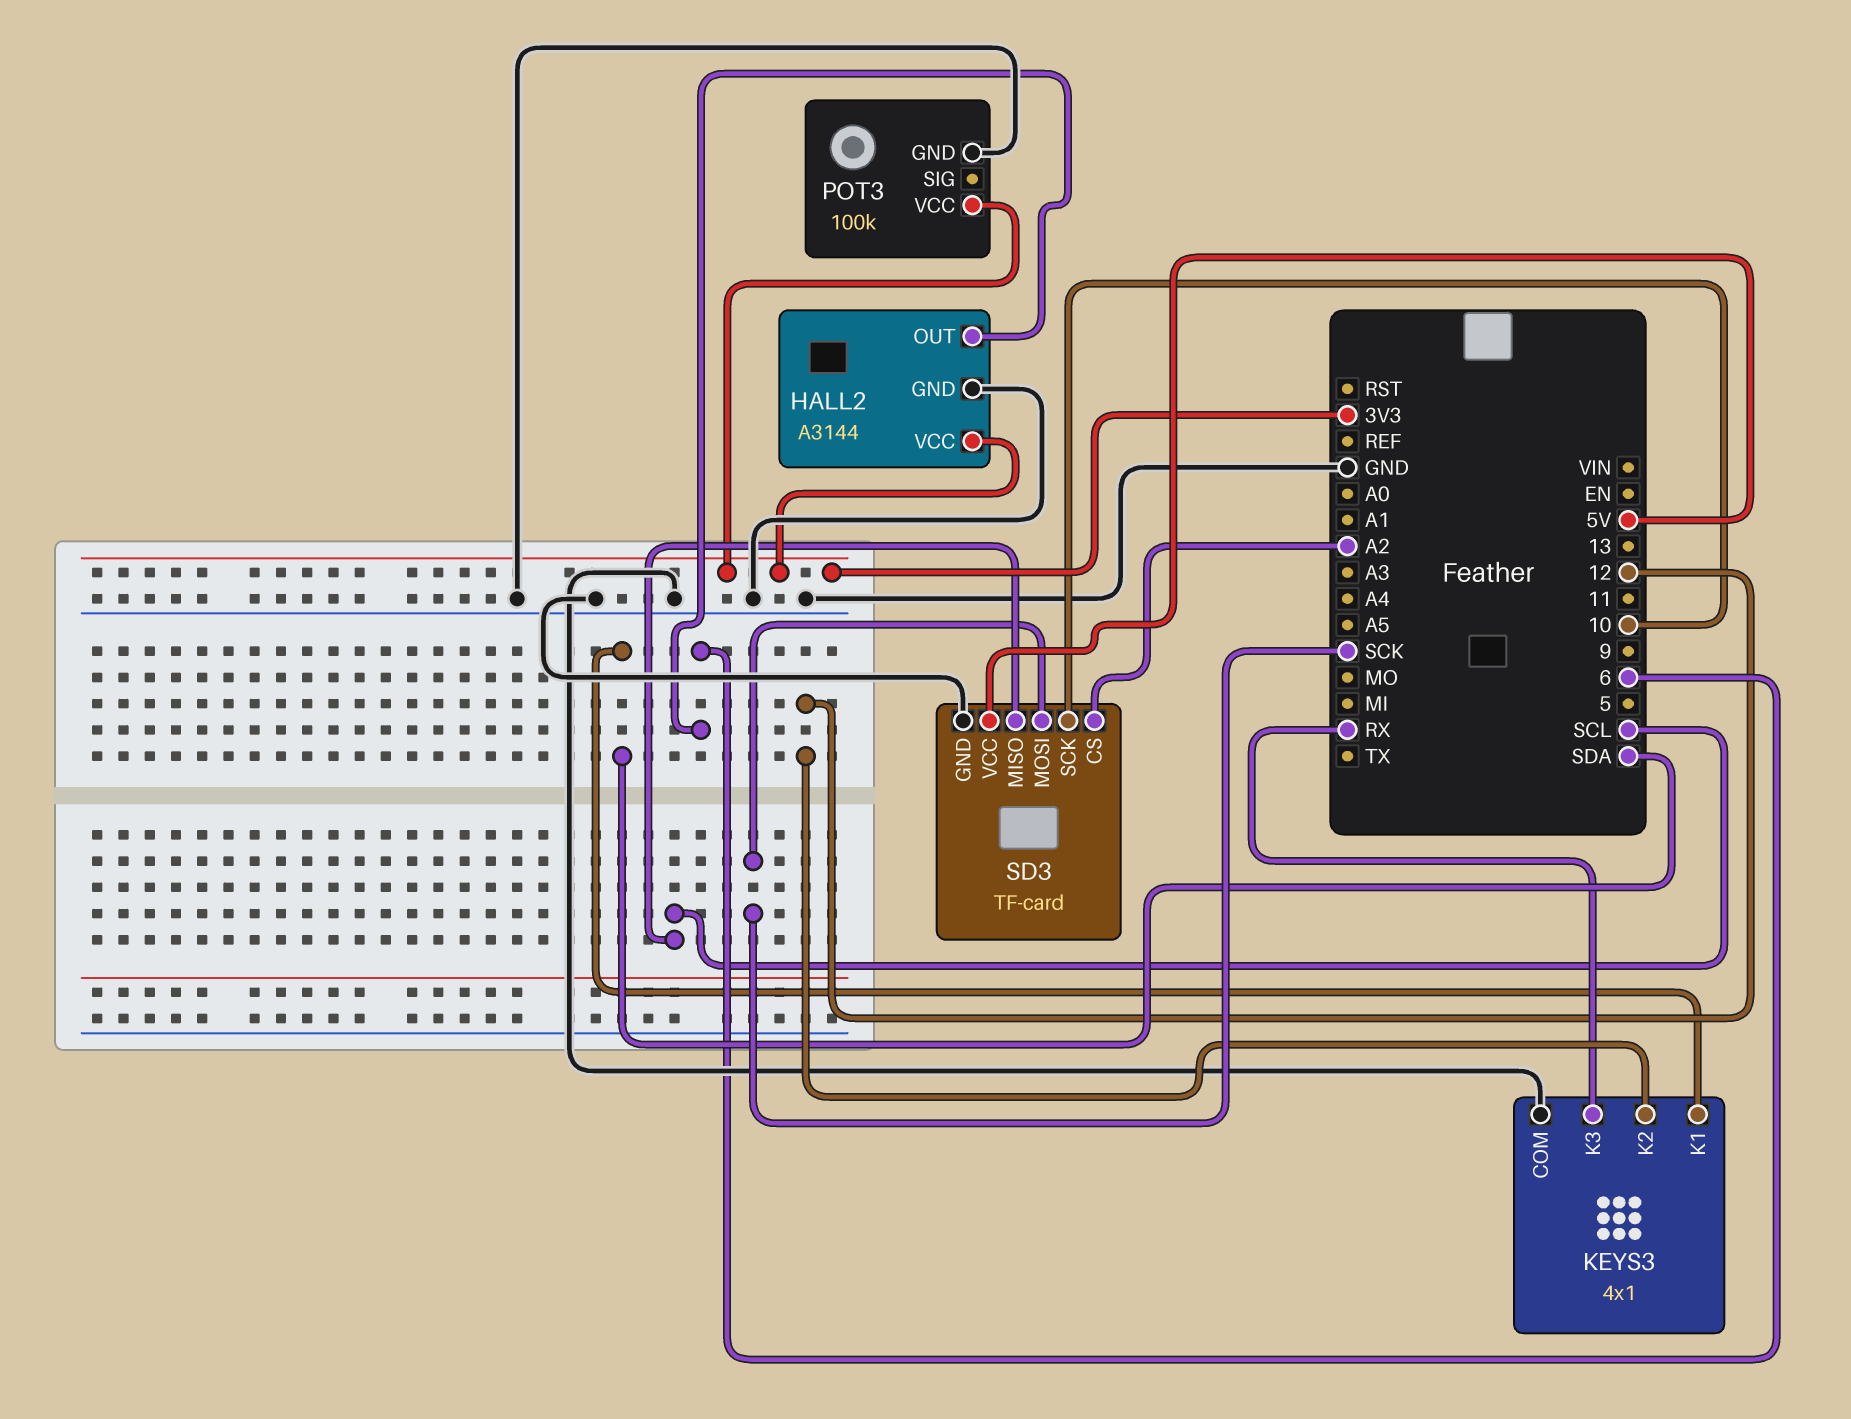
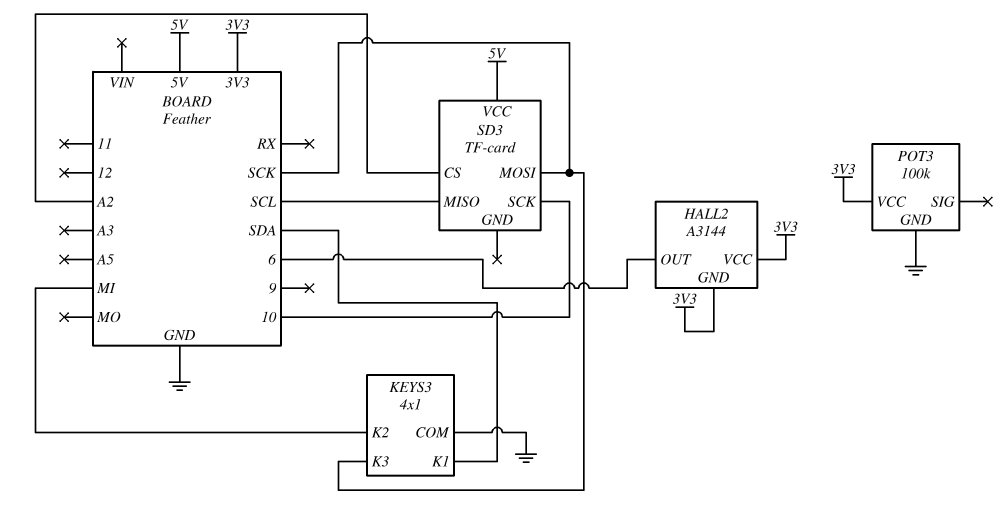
HALL2 pin GND: GND -> 3V3
KEYS3 pin K2: 12 -> MI
KEYS3 pin K3: RX -> SCK
SD3 pin GND: GND -> none

